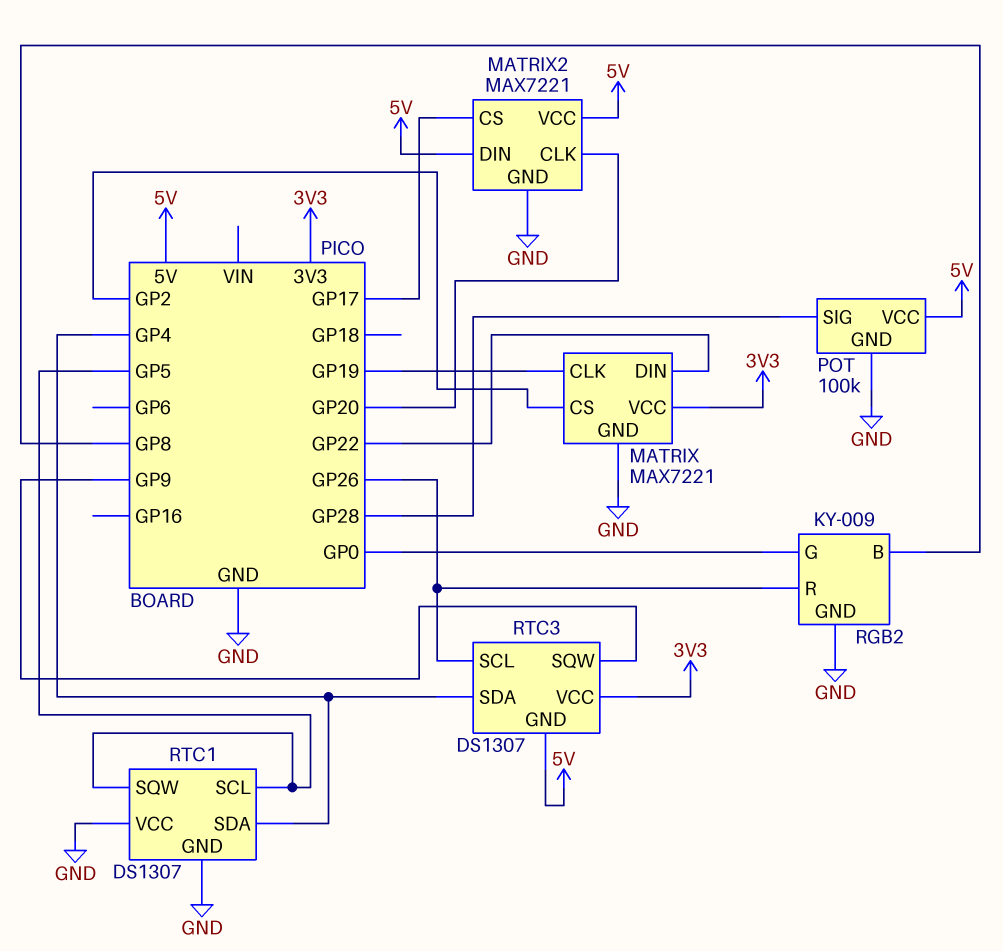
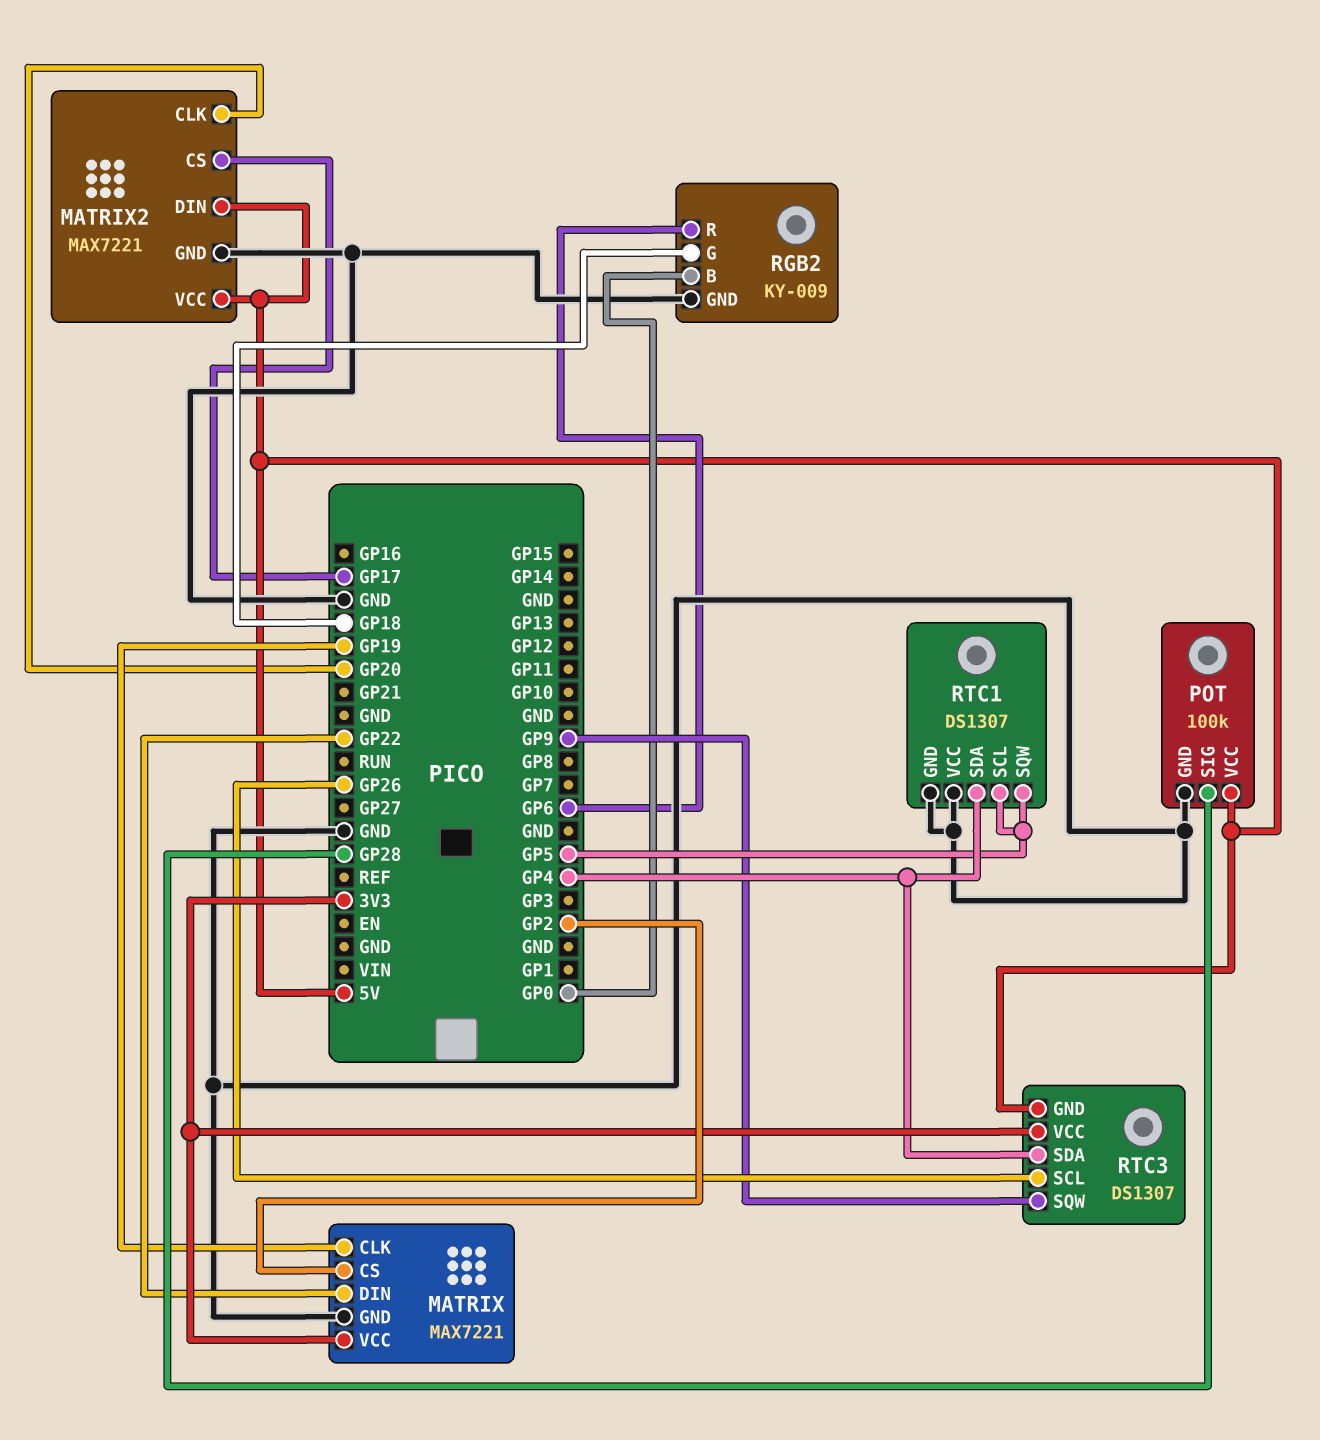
RGB2 pin B: GP8 -> GP0
RGB2 pin G: GP0 -> GP18
RGB2 pin R: GP26 -> GP6

